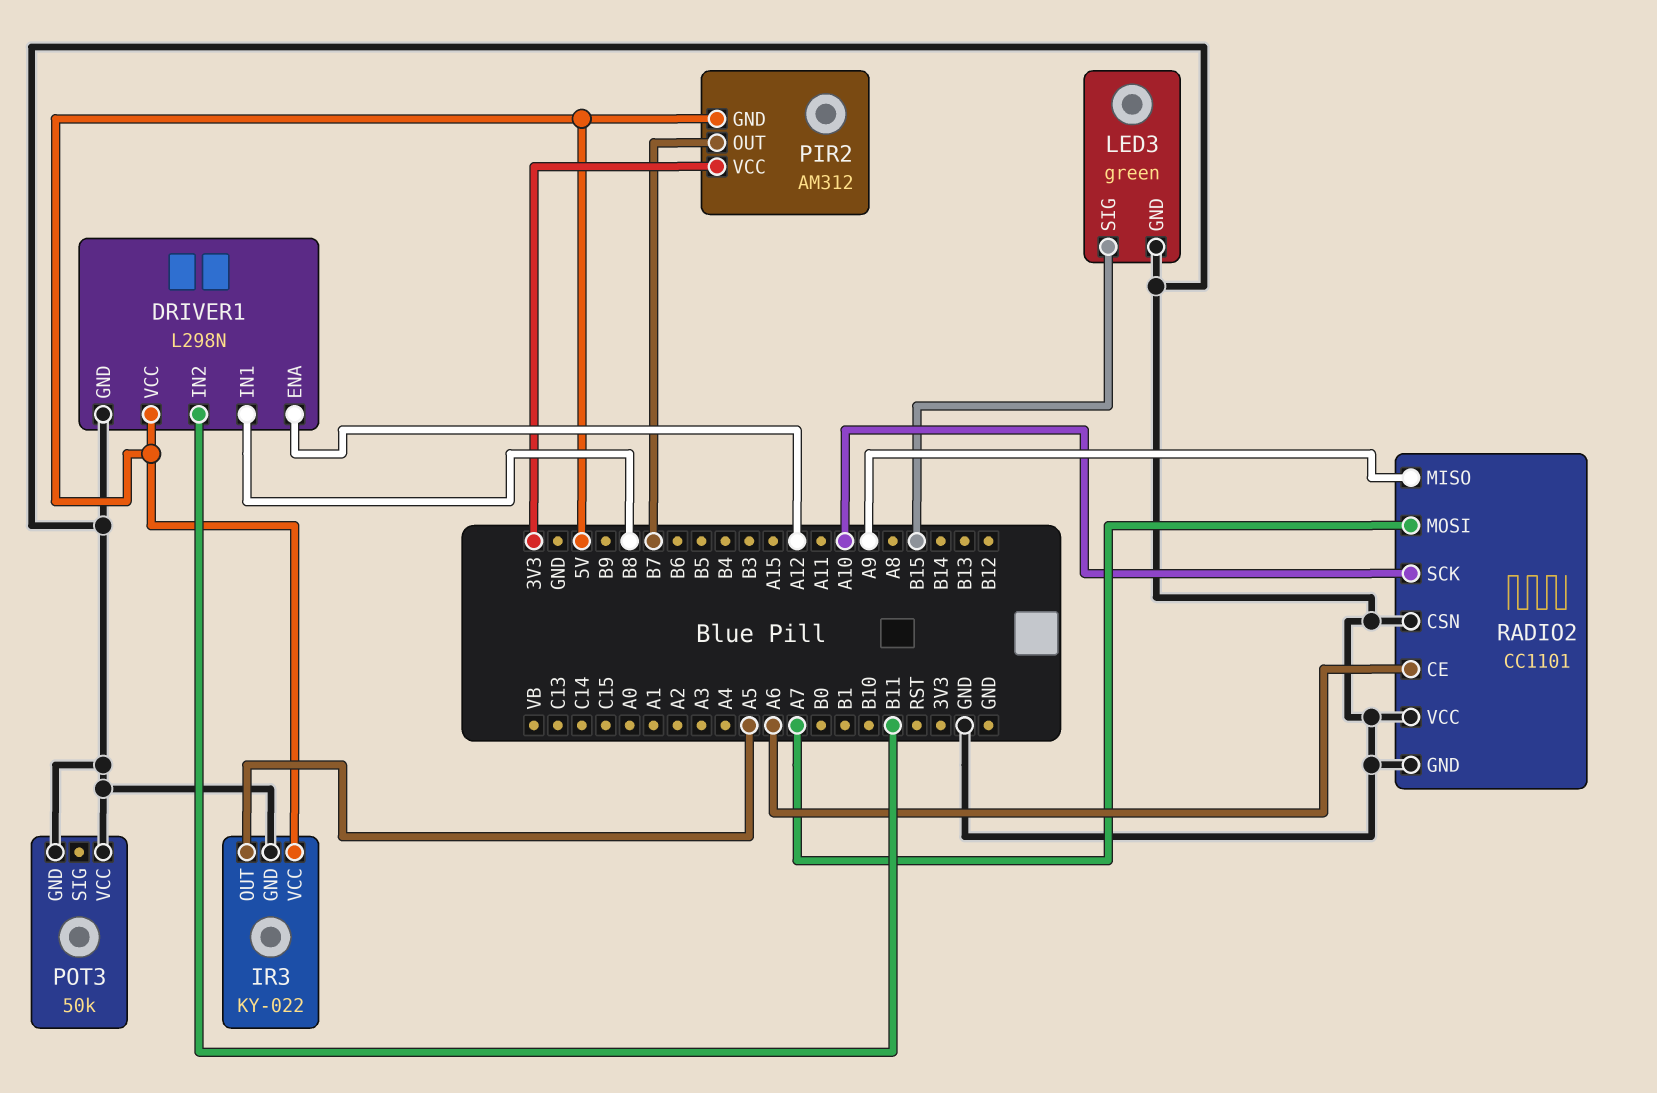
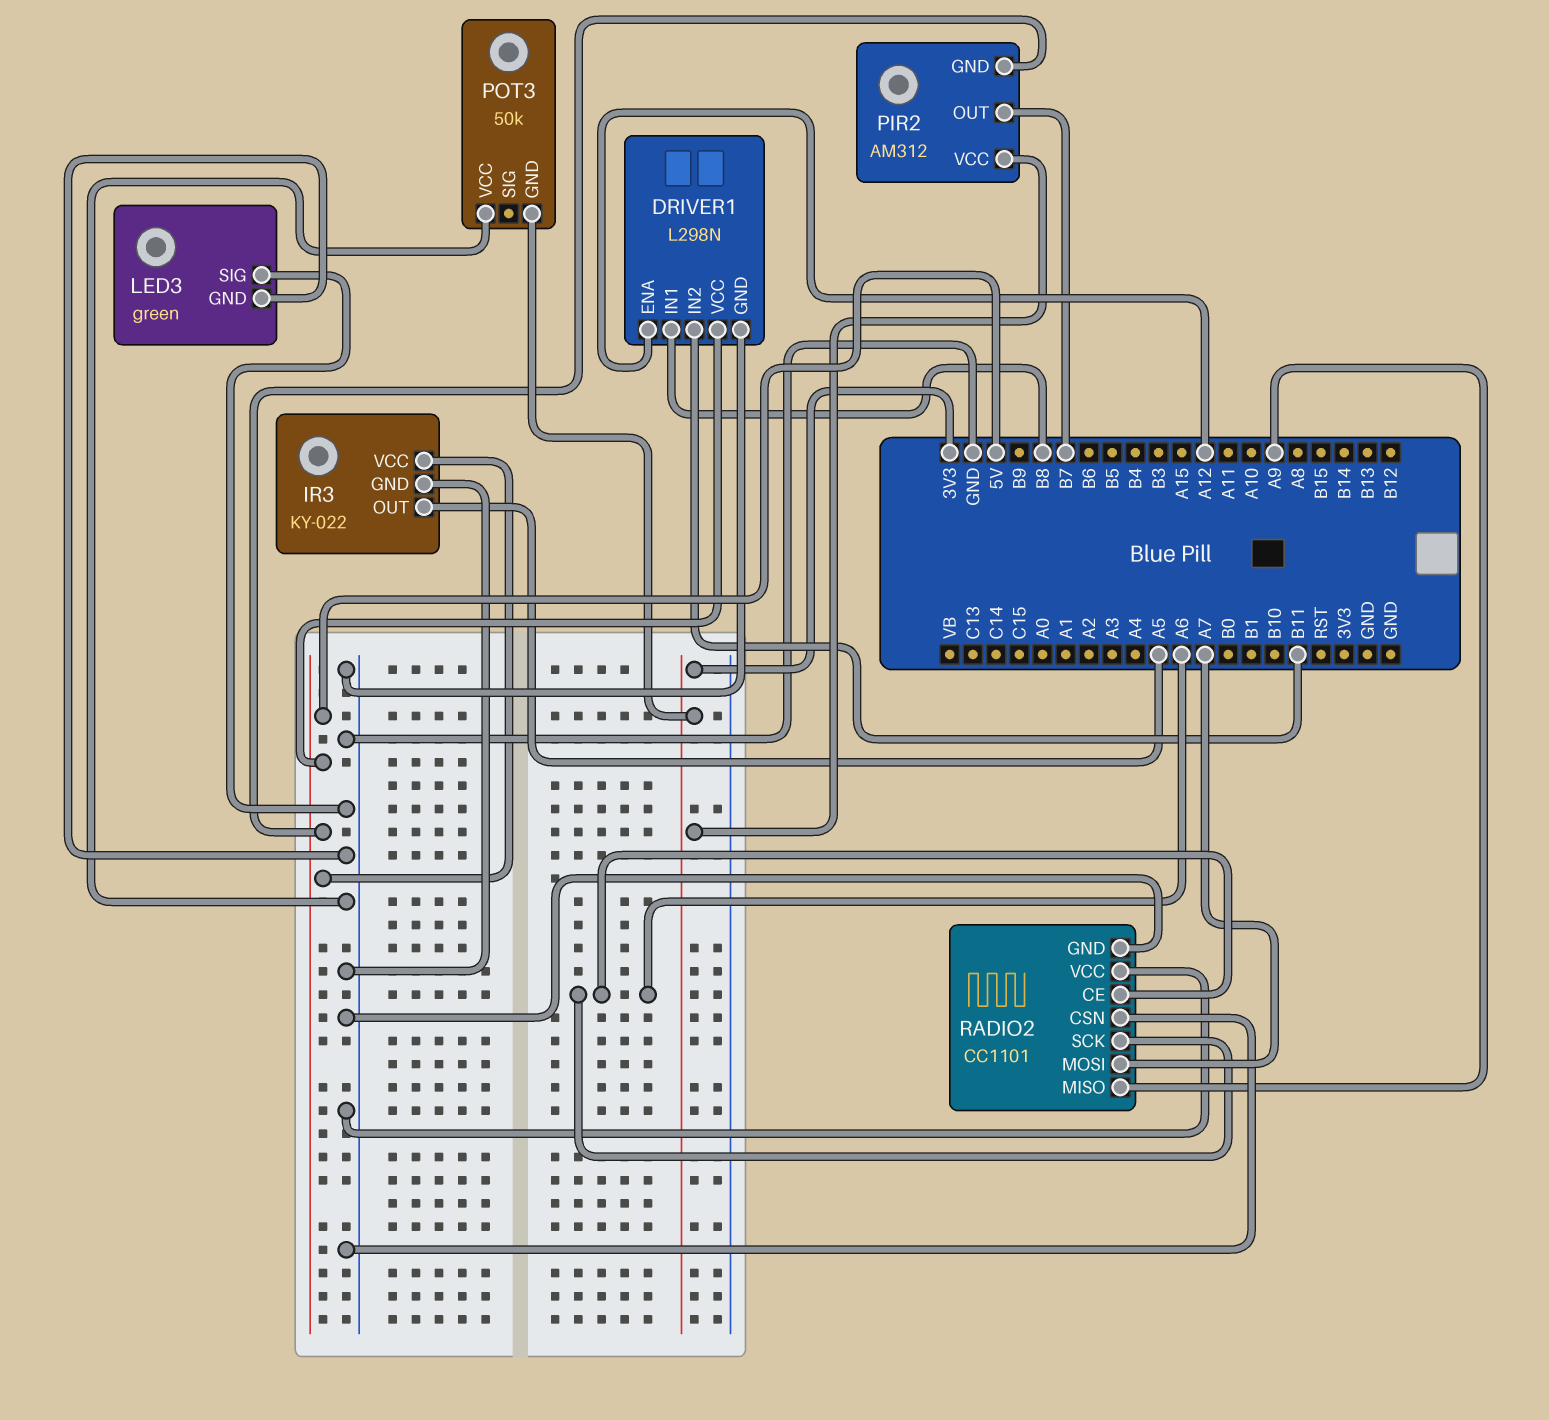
LED3 pin SIG: B15 -> GND
POT3 pin GND: GND -> 3V3
RADIO2 pin SCK: A10 -> A6

